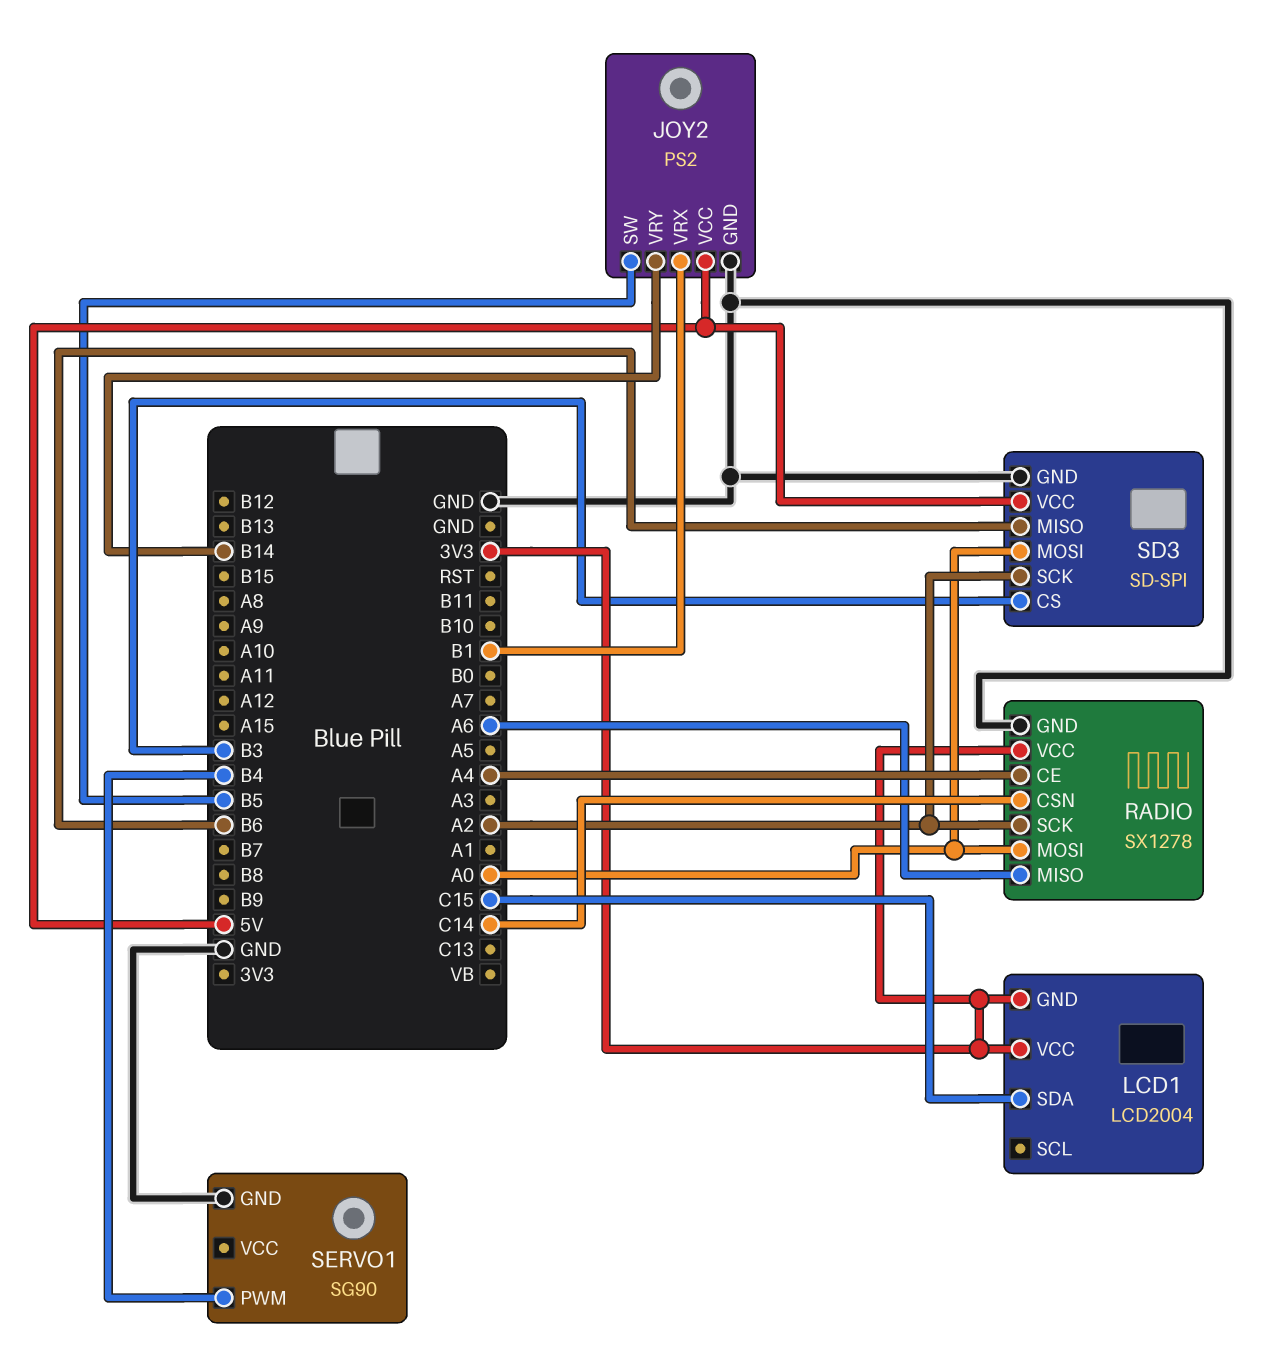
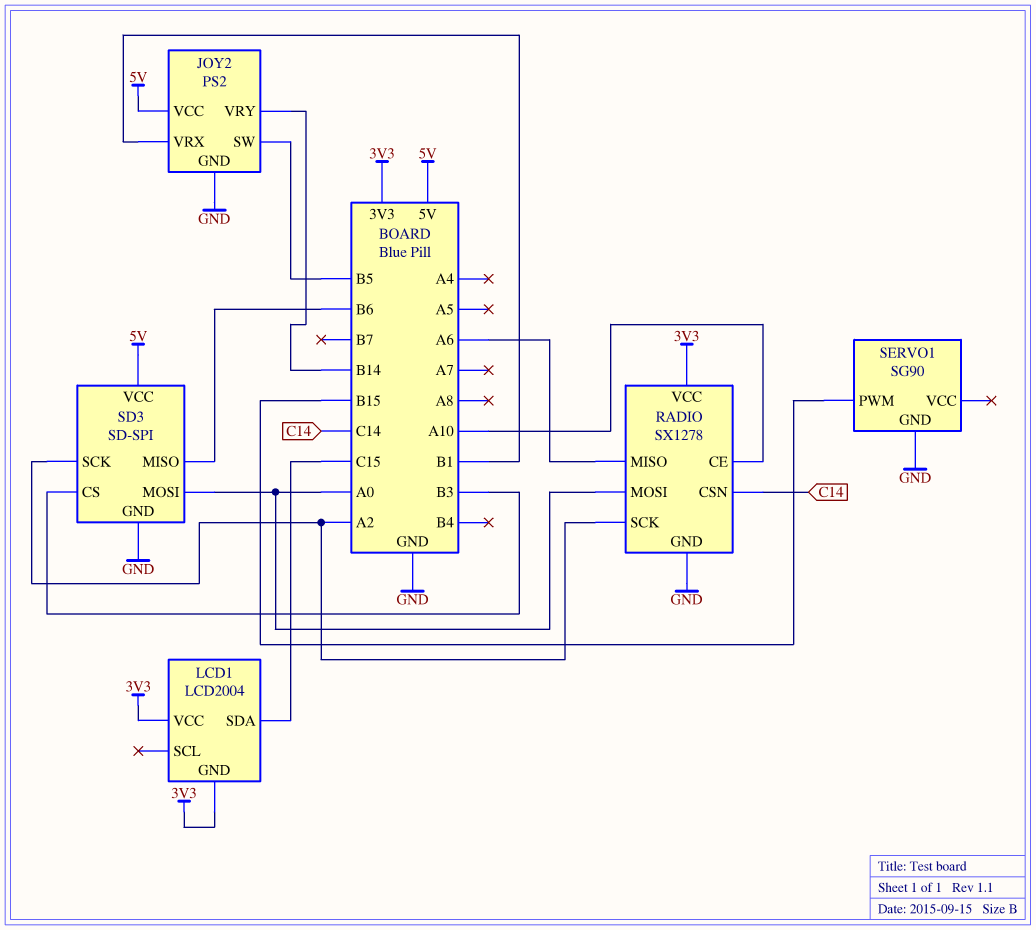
RADIO pin CE: A4 -> A10
SERVO1 pin PWM: B4 -> B15

